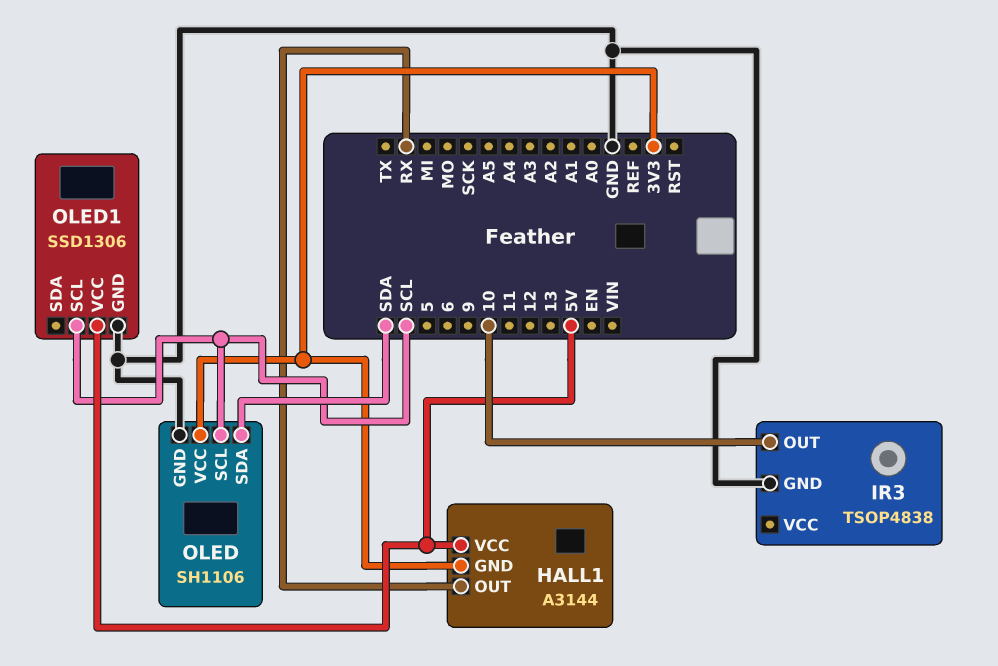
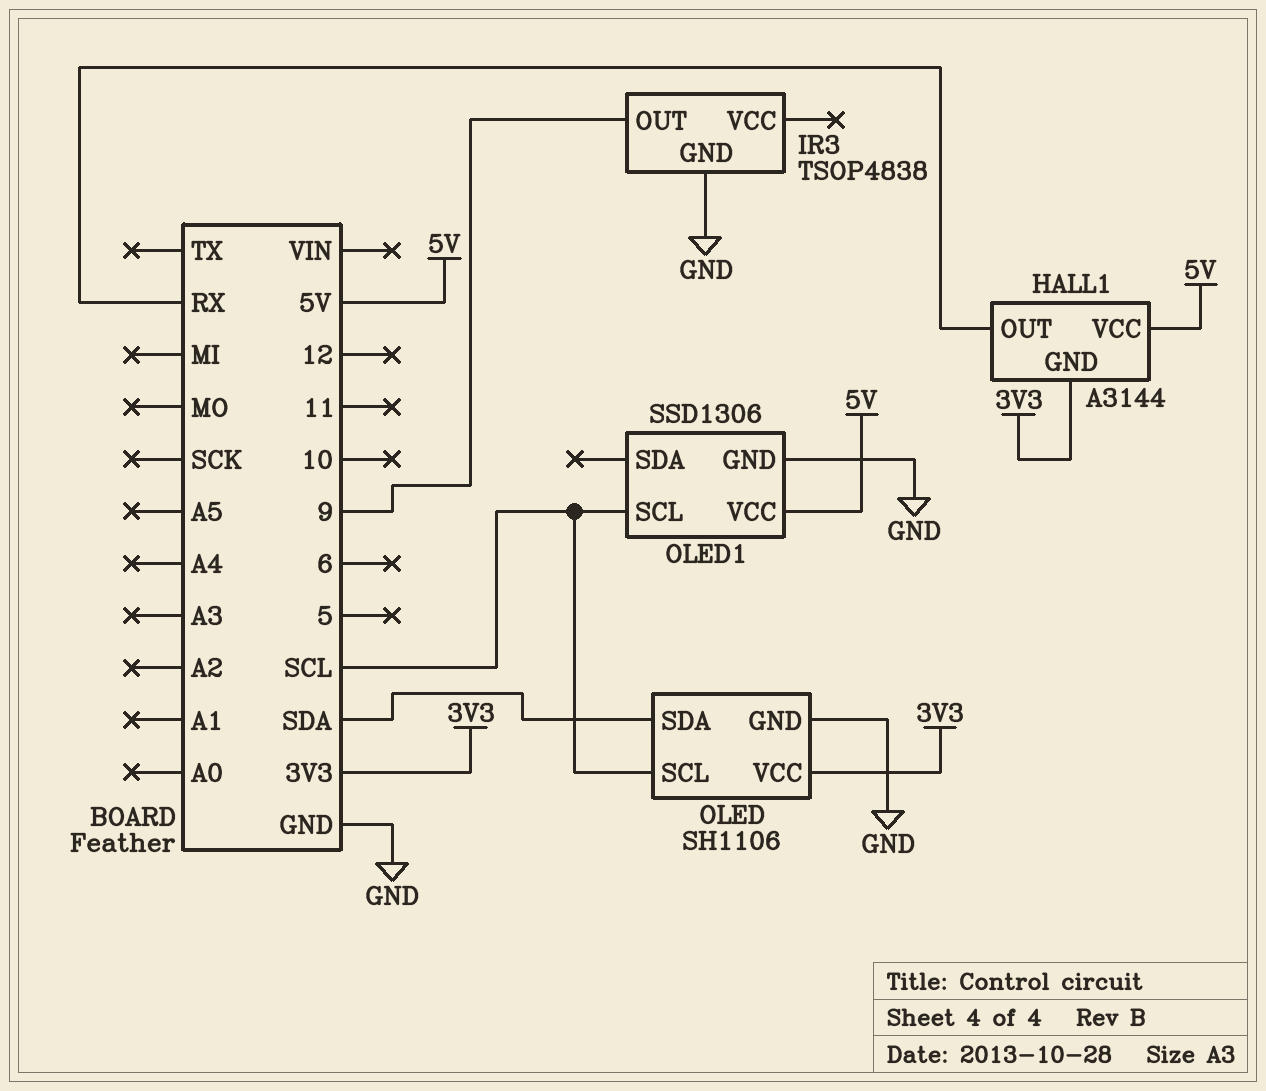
IR3 pin OUT: 10 -> 9

